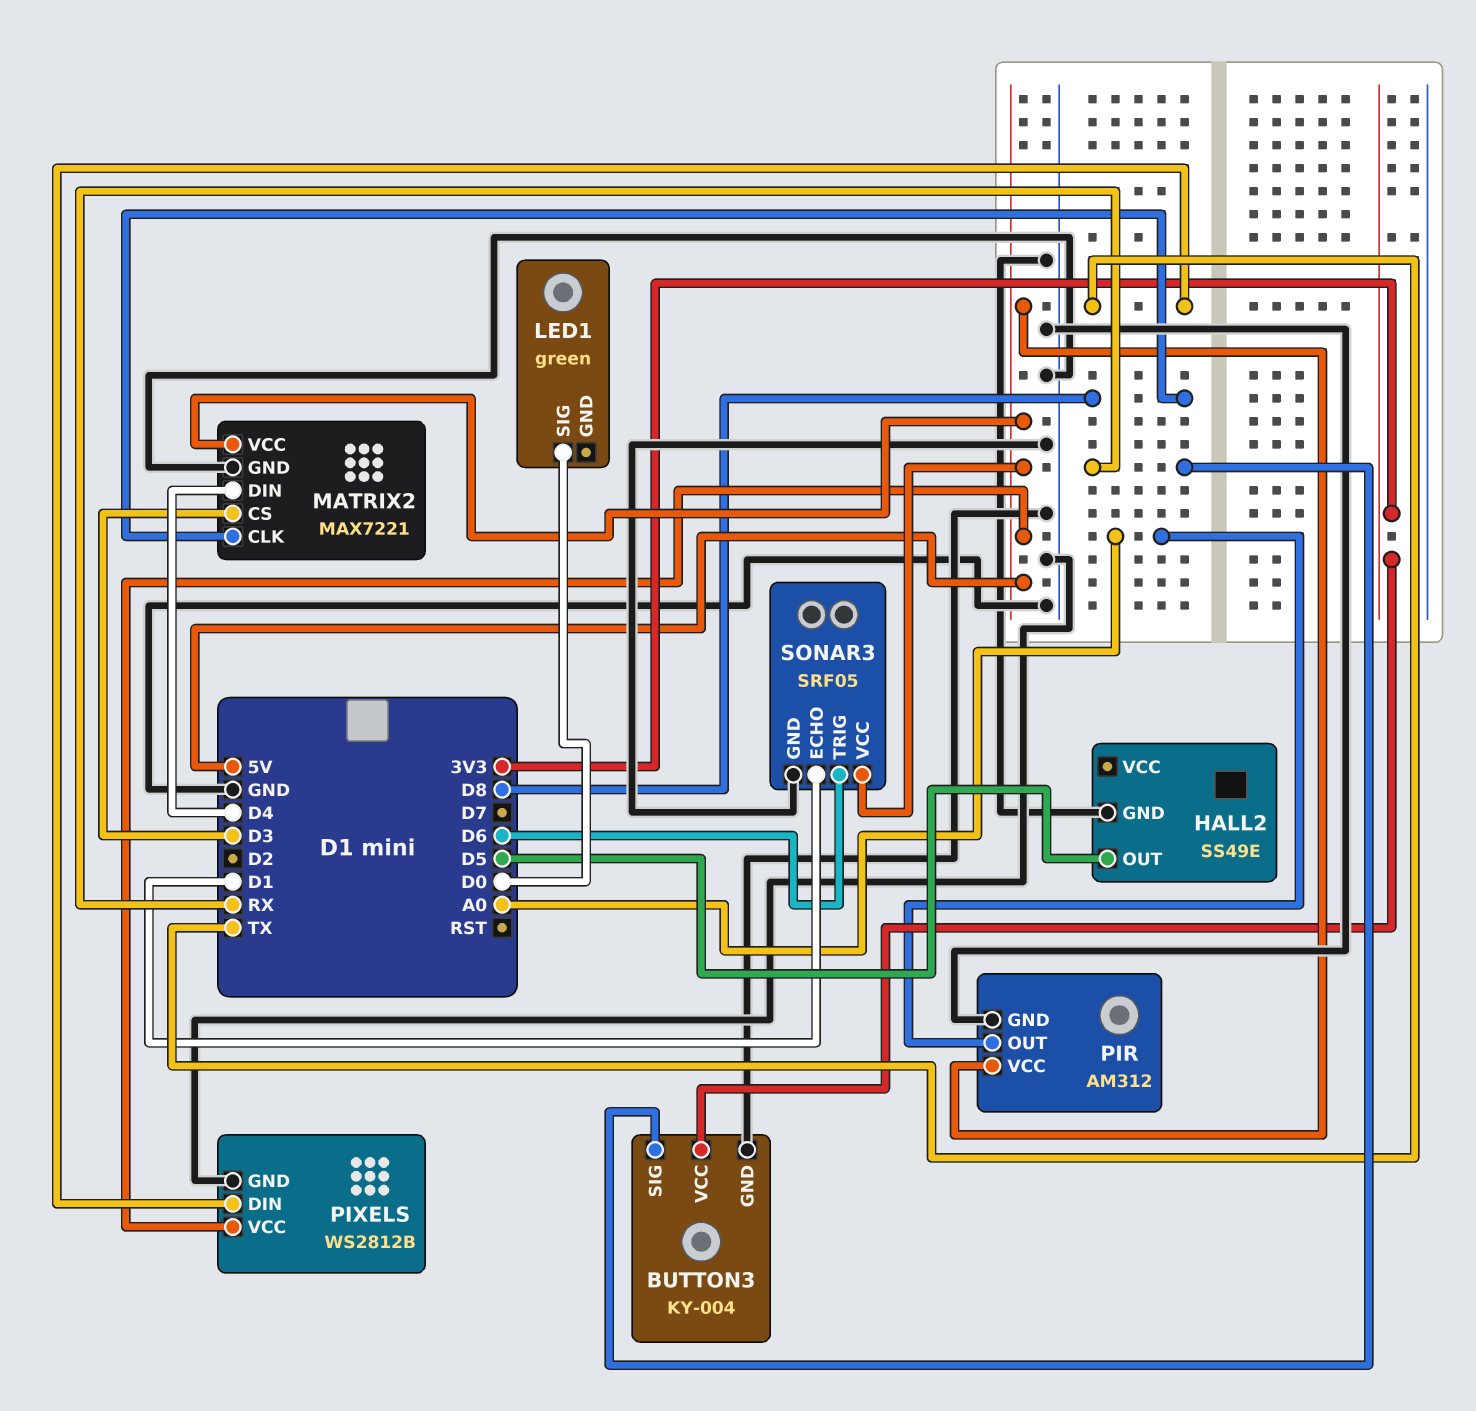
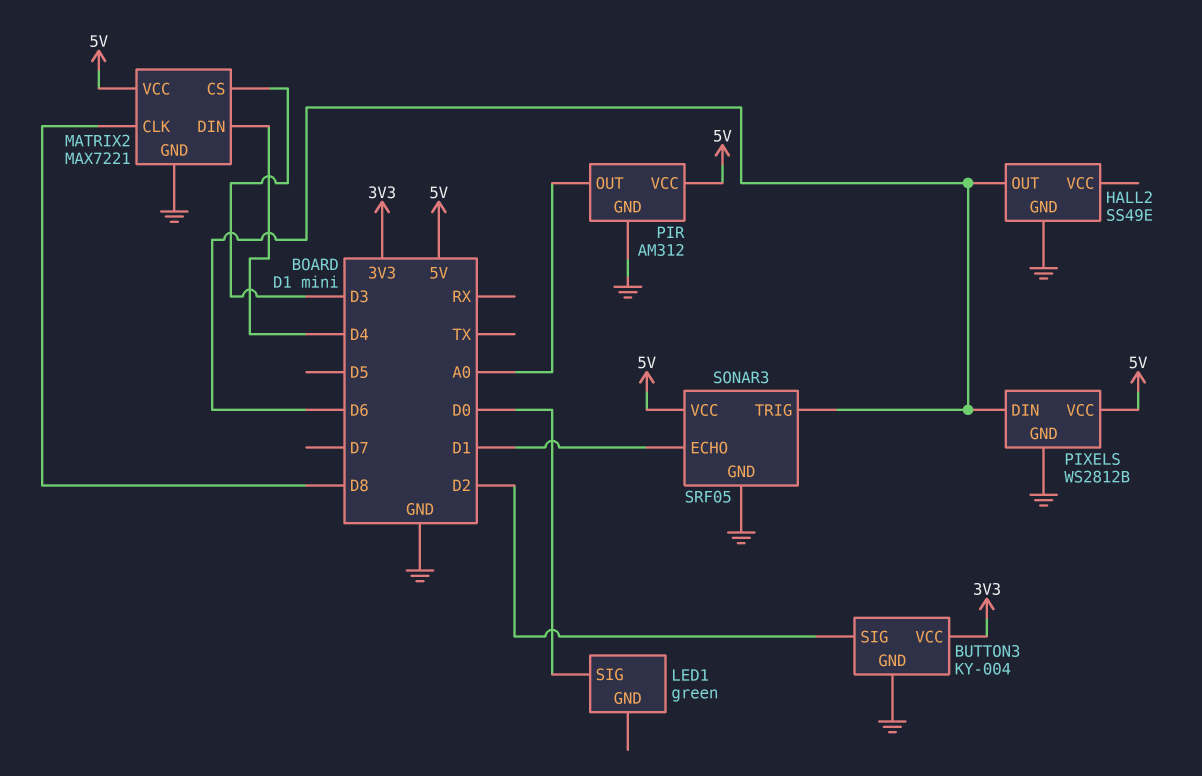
BUTTON3 pin SIG: RX -> D2
HALL2 pin OUT: D5 -> D6
PIXELS pin DIN: TX -> D6

